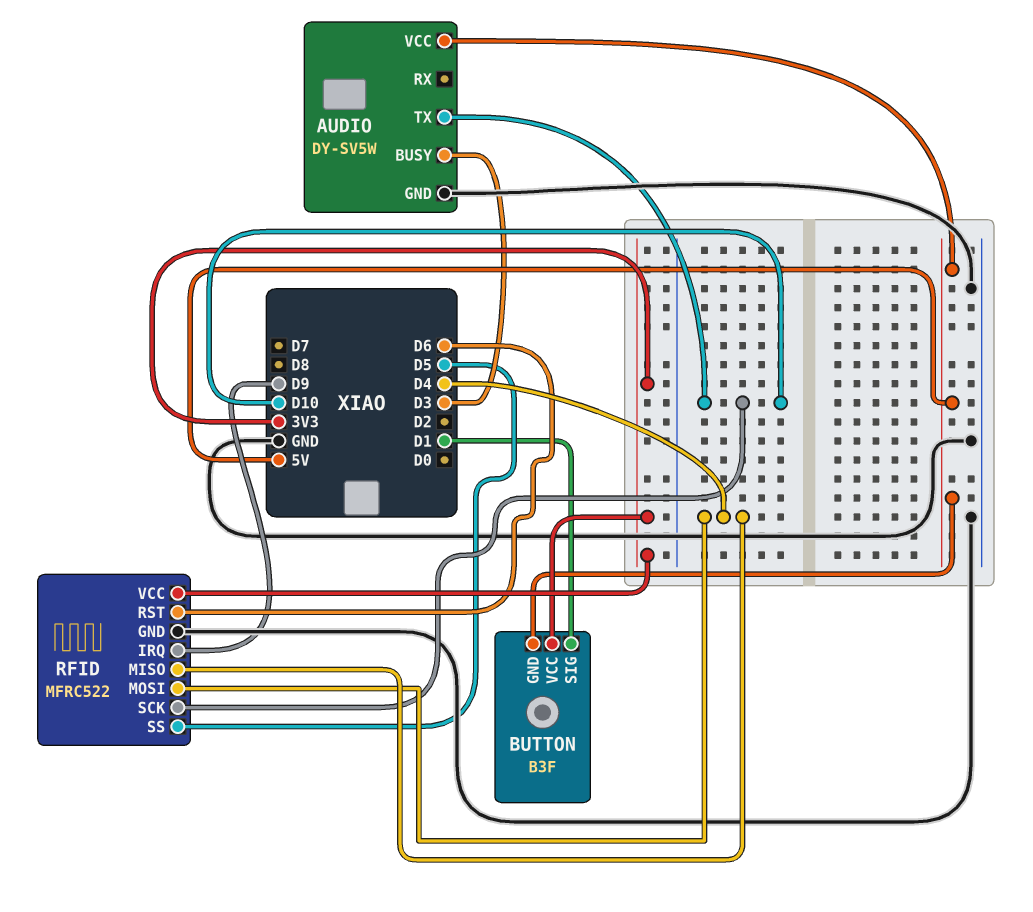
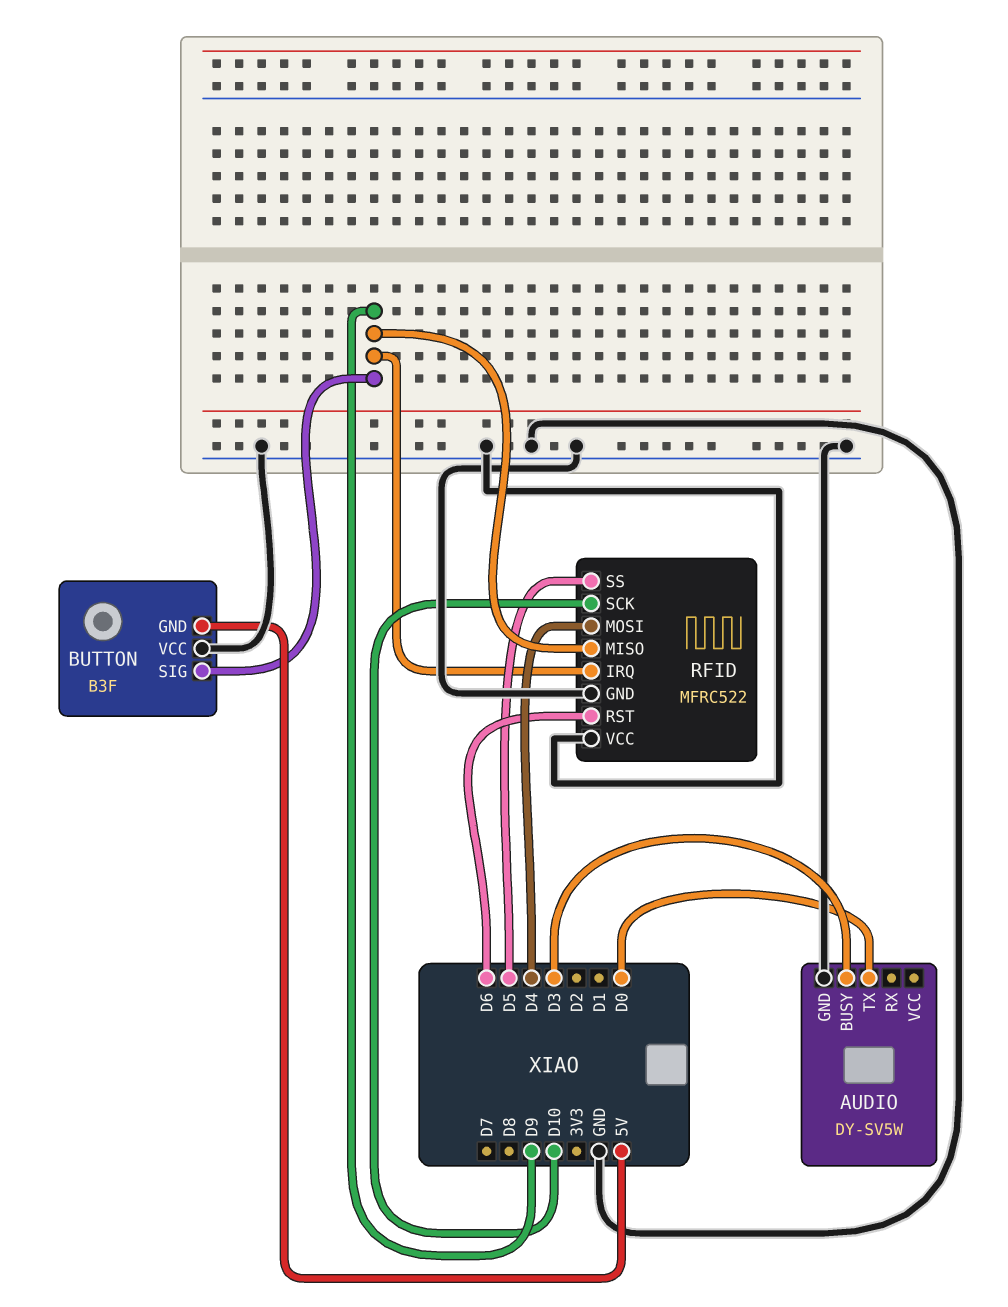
AUDIO pin TX: D10 -> D0
AUDIO pin VCC: 5V -> none
BUTTON pin SIG: D1 -> D9
BUTTON pin VCC: 3V3 -> GND
RFID pin MISO: D4 -> D9
RFID pin VCC: 3V3 -> GND

